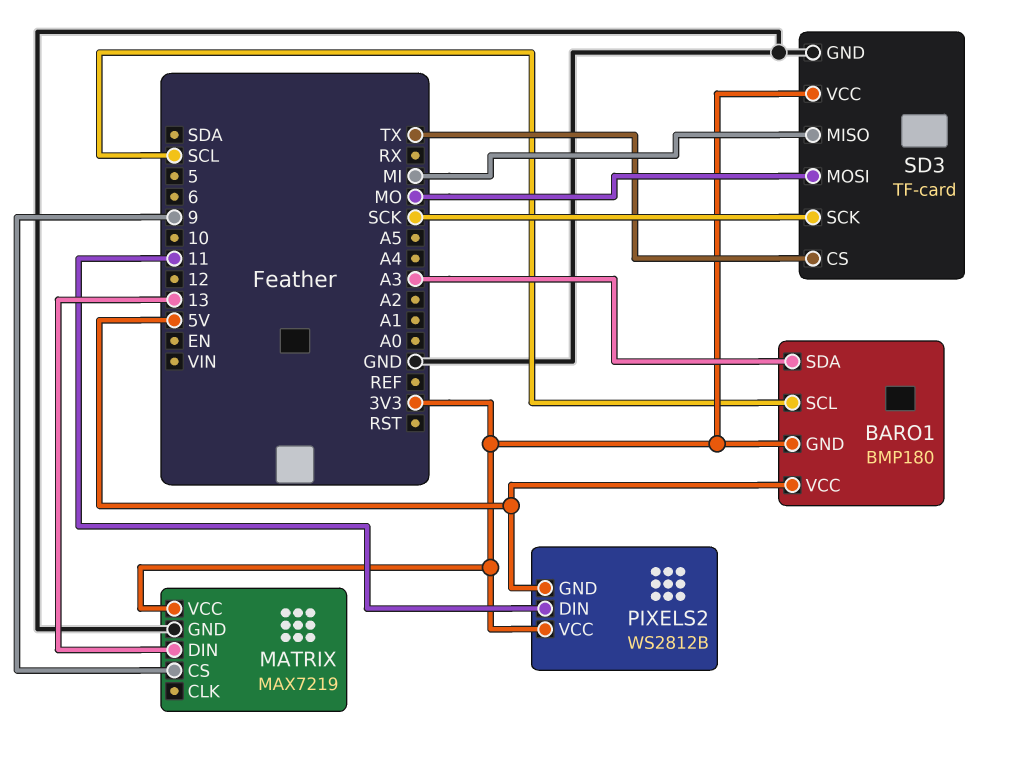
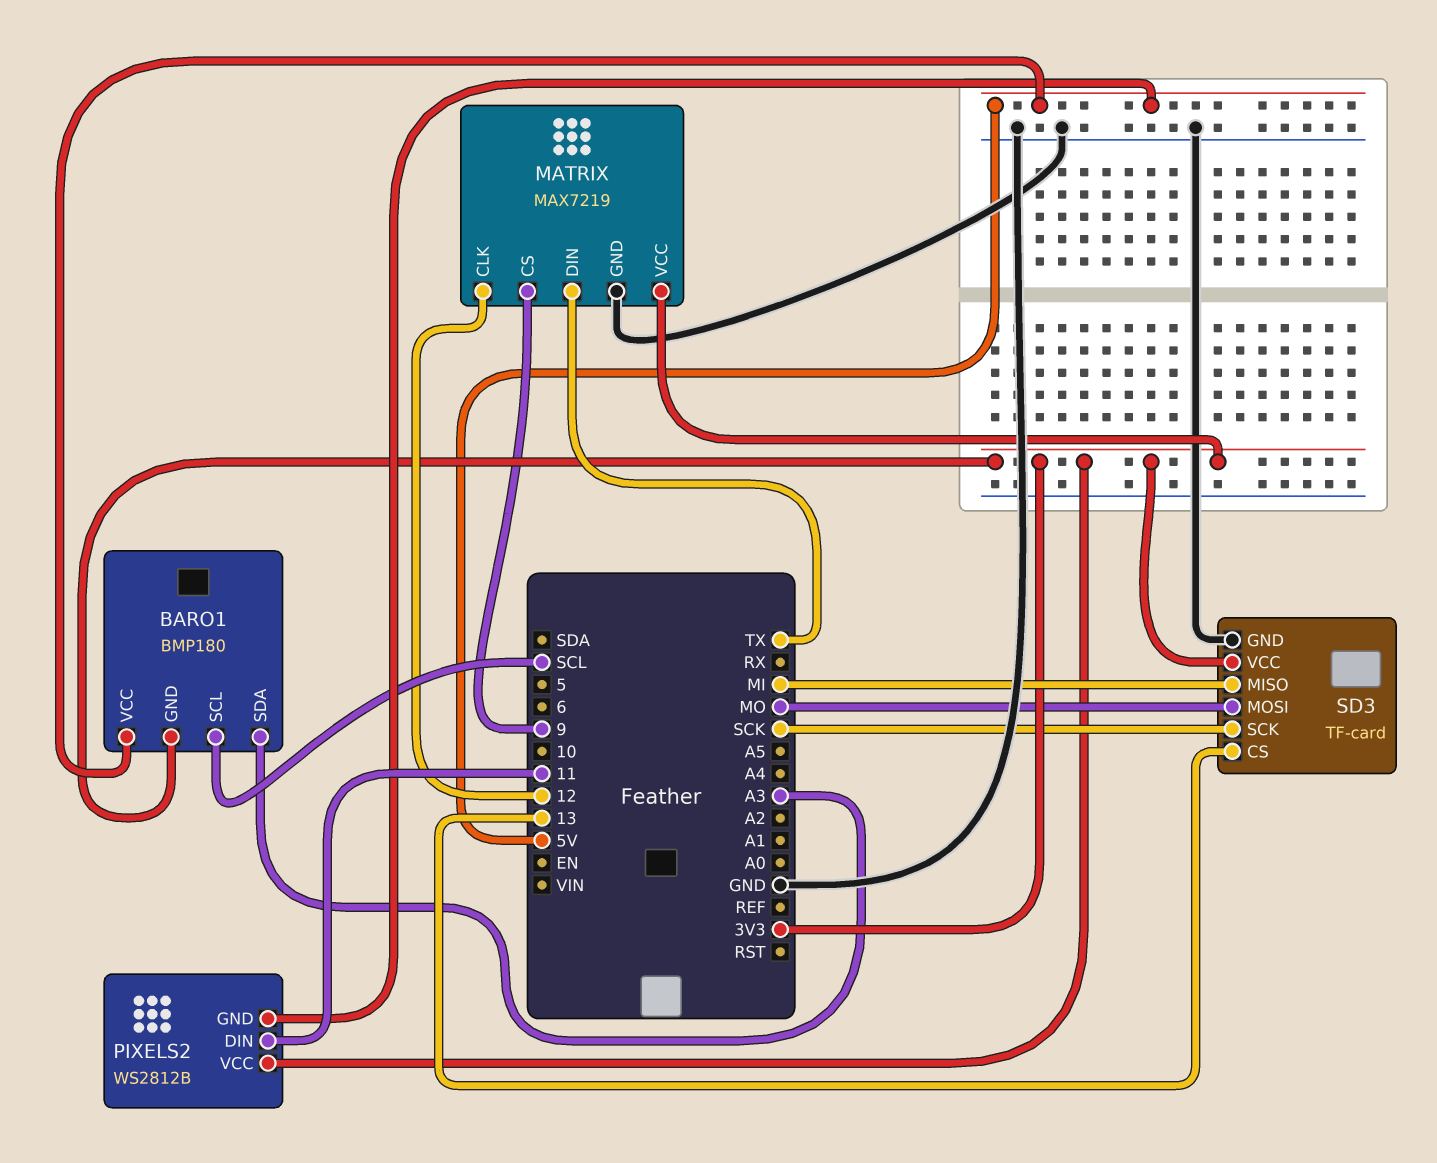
MATRIX pin CLK: none -> 12
MATRIX pin DIN: 13 -> TX
SD3 pin CS: TX -> 13

